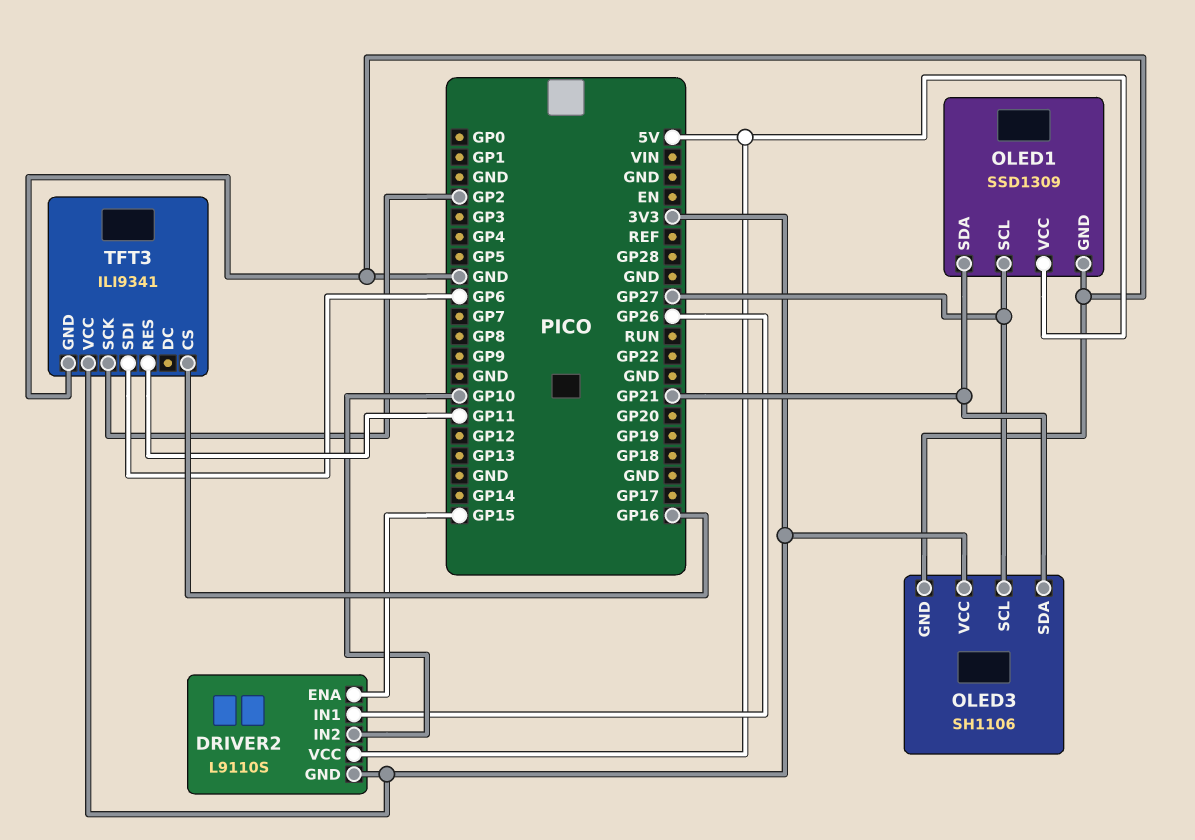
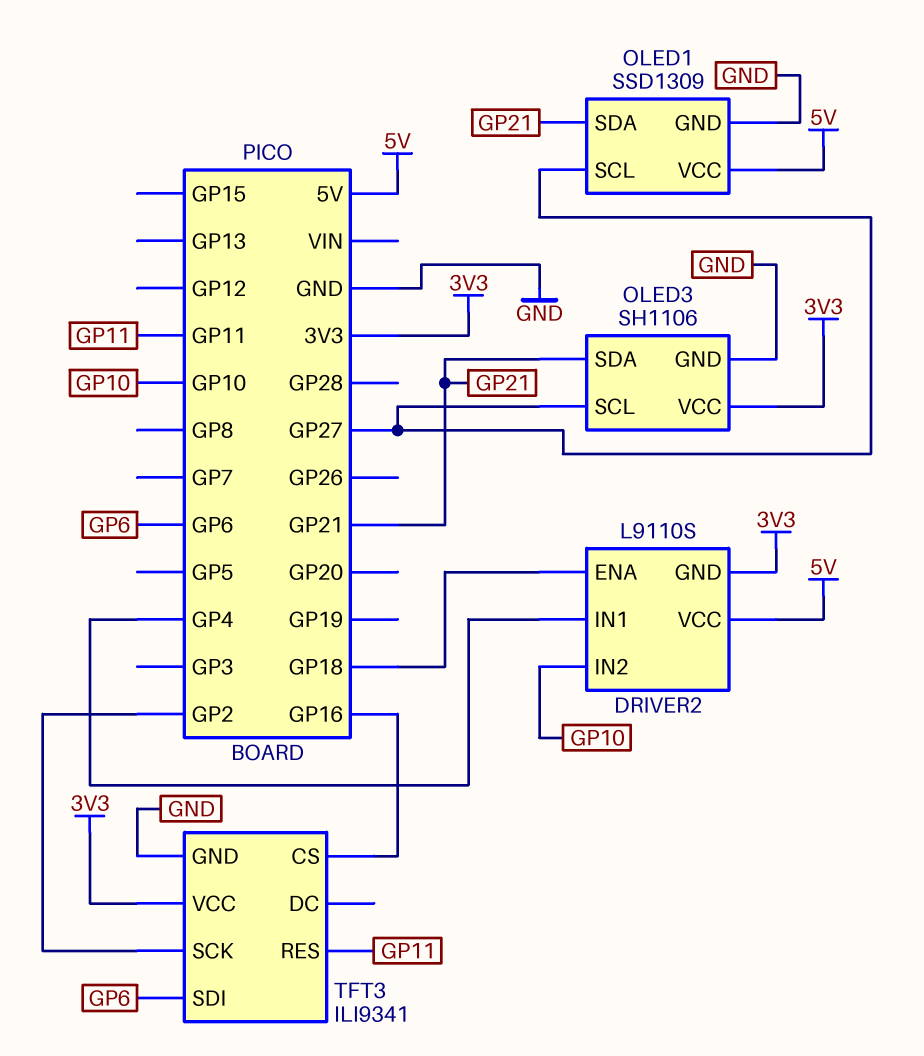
DRIVER2 pin ENA: GP15 -> GP18
DRIVER2 pin IN1: GP26 -> GP4

